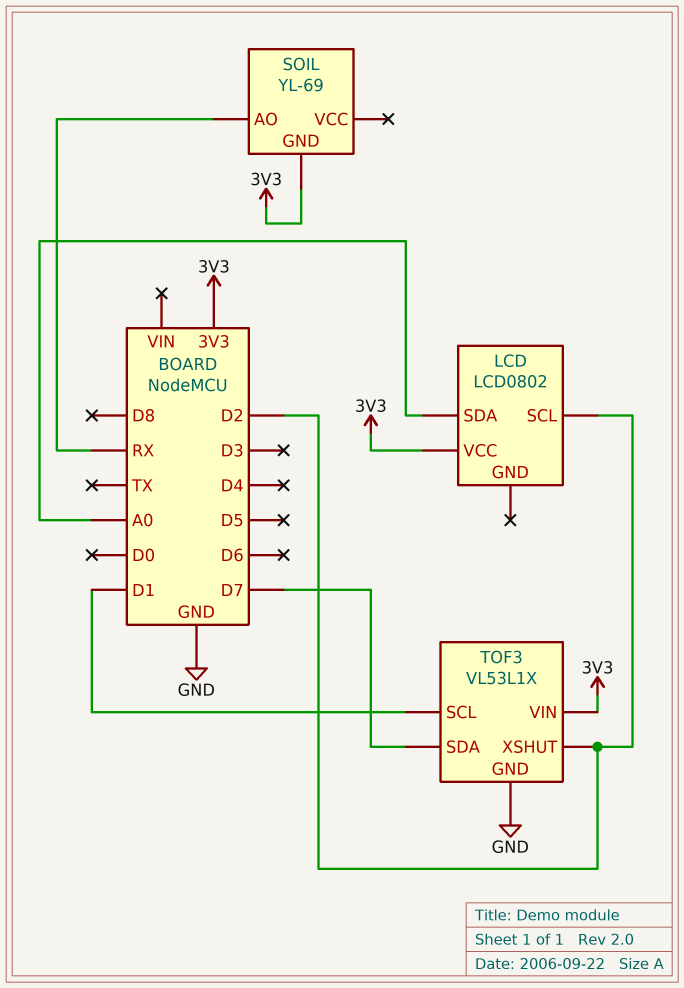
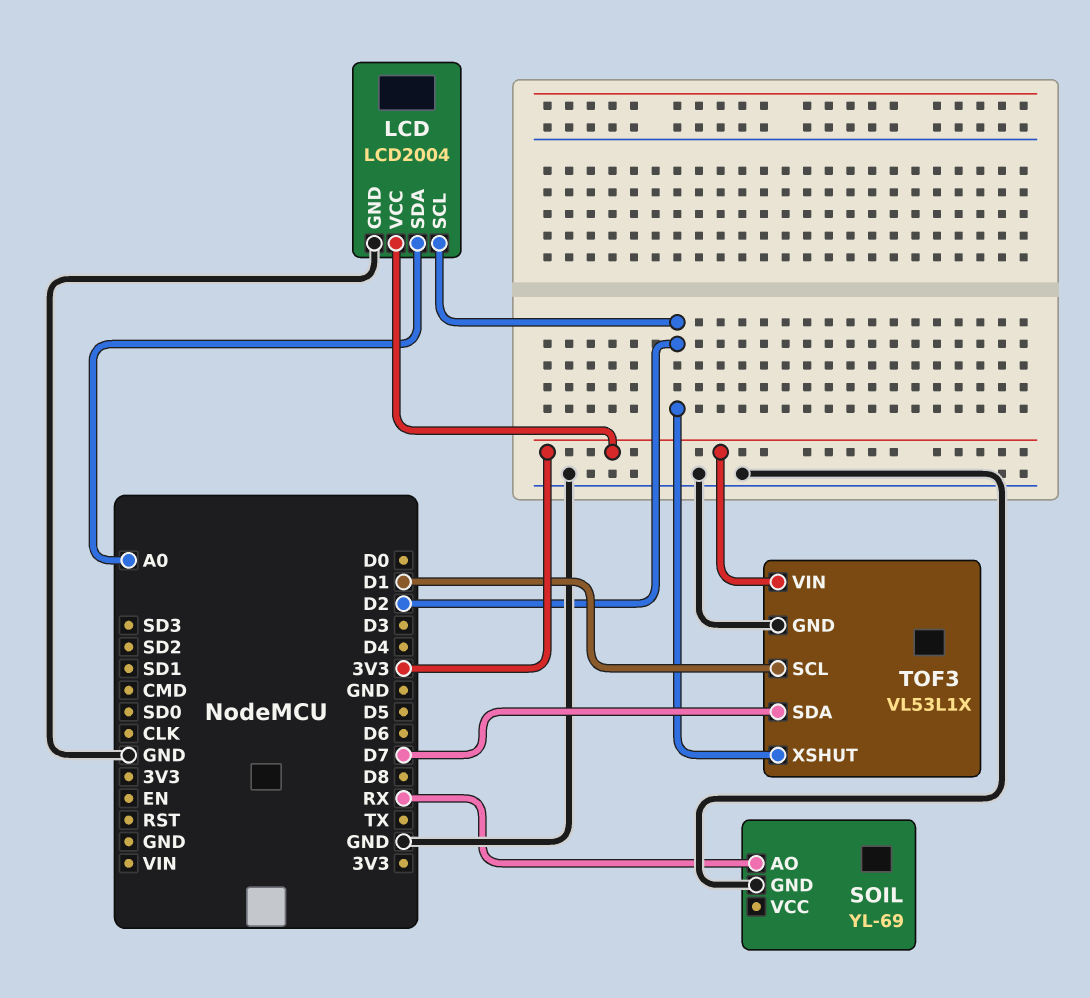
LCD: LCD0802 -> LCD2004
LCD pin GND: none -> GND
SOIL pin GND: 3V3 -> GND

